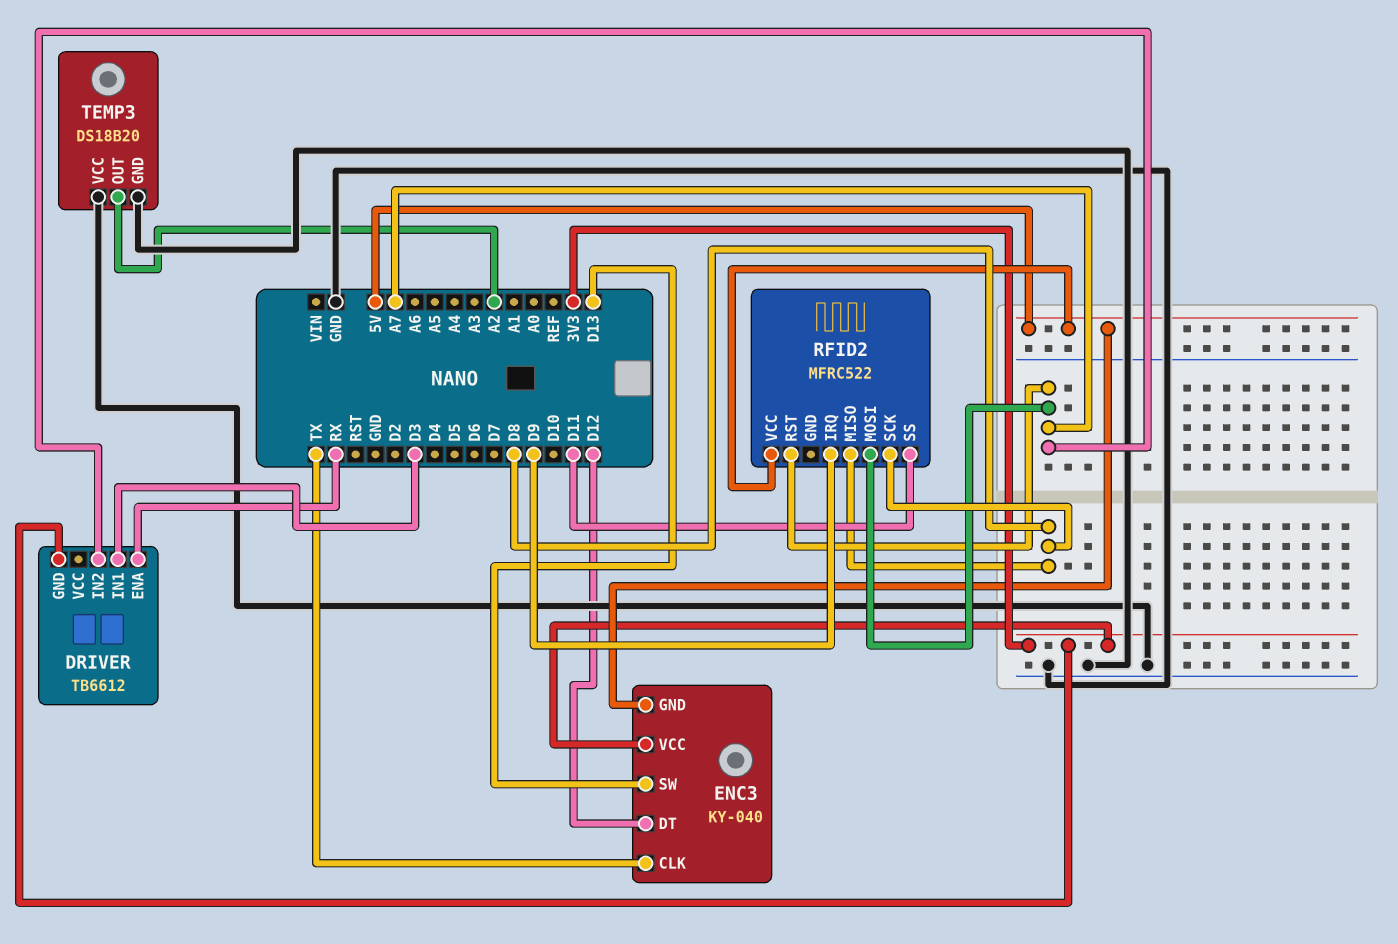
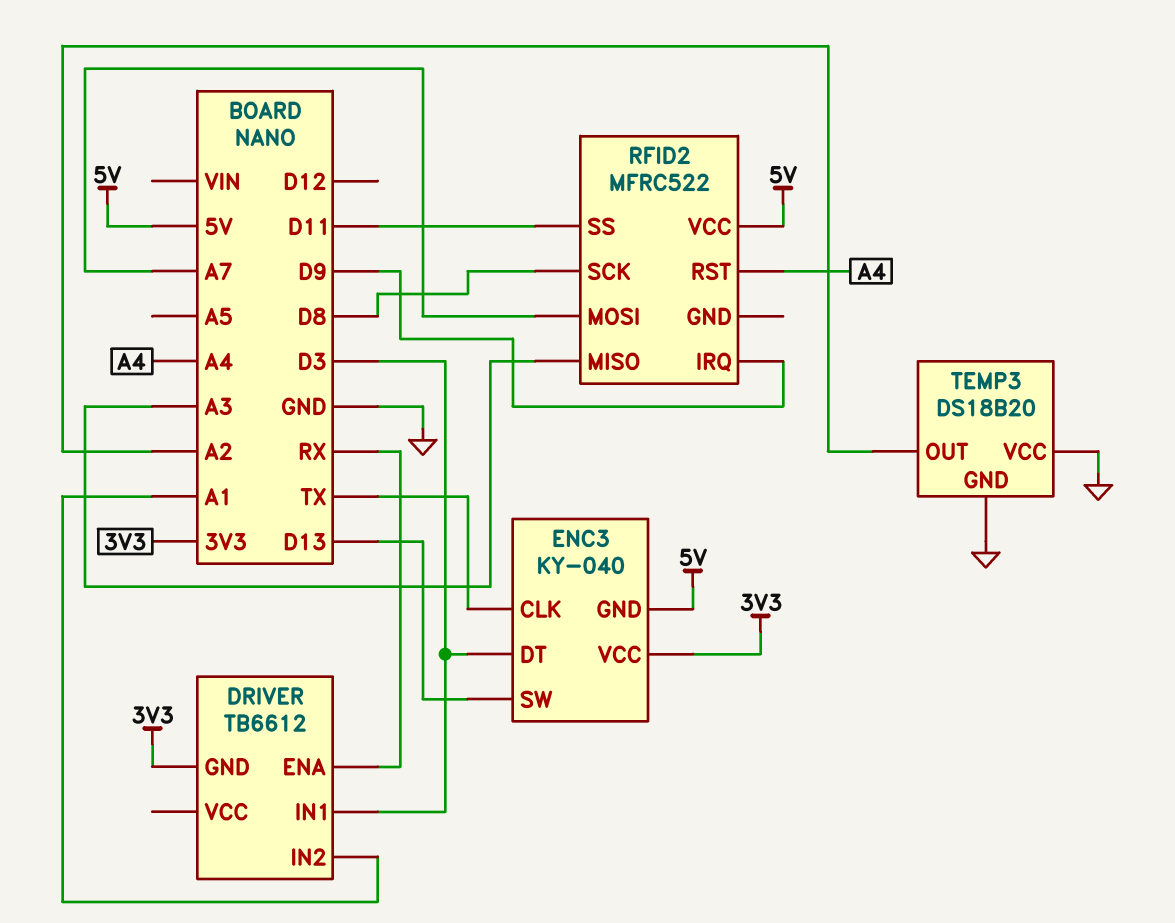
DRIVER pin IN2: A7 -> A1
ENC3 pin DT: D12 -> D3
RFID2 pin MISO: D8 -> A3
RFID2 pin RST: A7 -> A4

